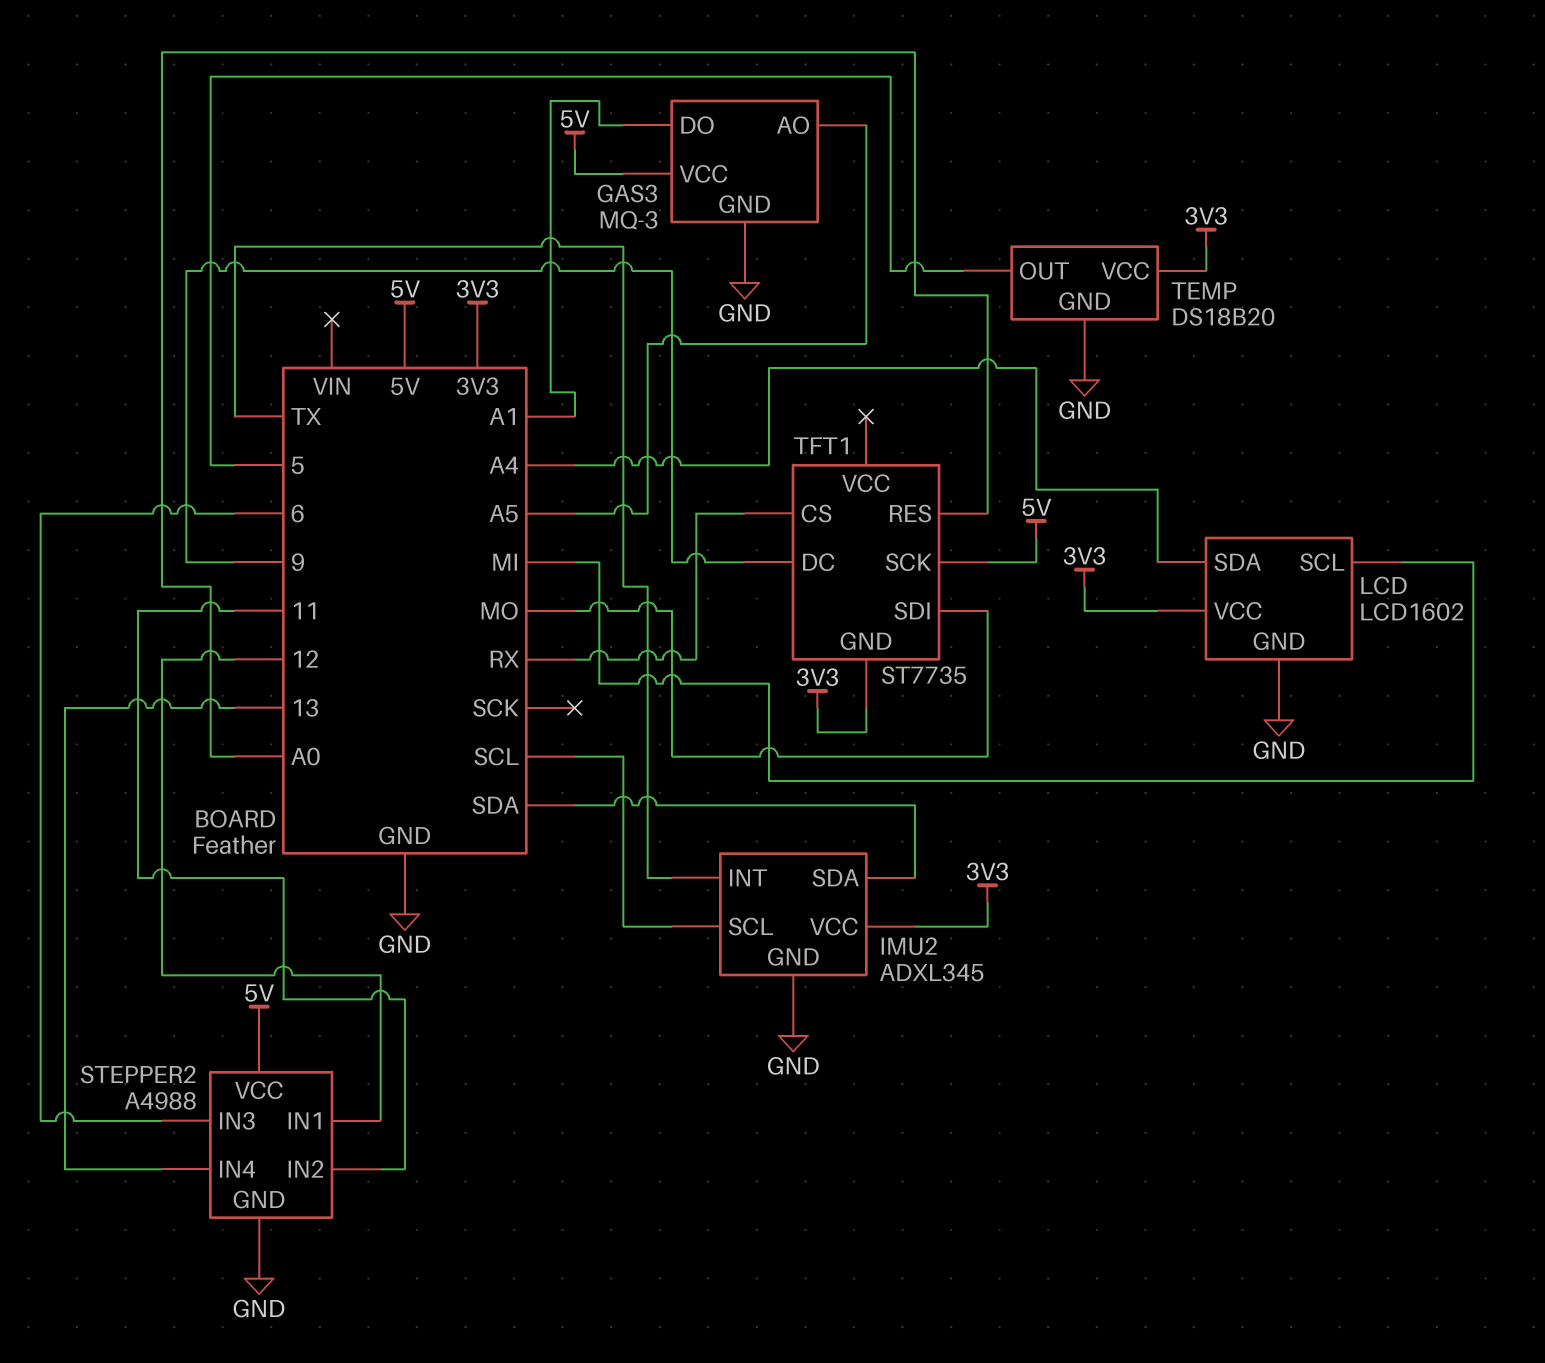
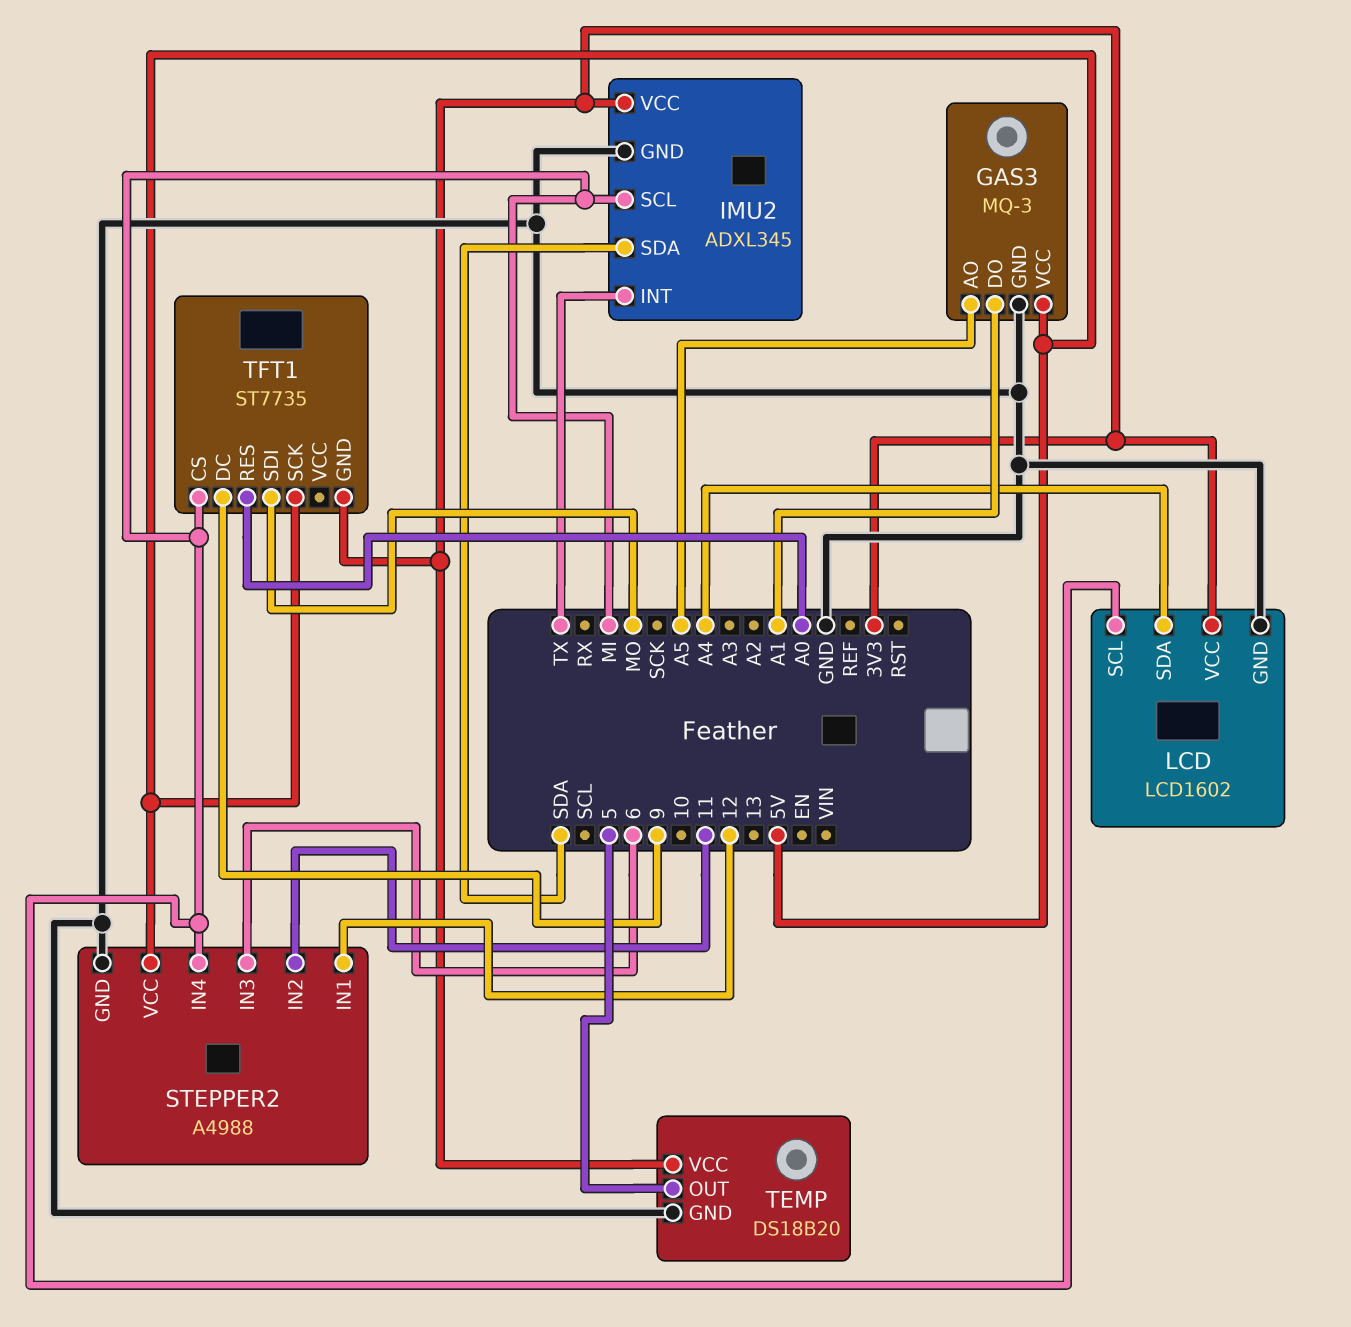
IMU2 pin SCL: SCL -> MI
STEPPER2 pin IN4: 13 -> MI
TFT1 pin CS: RX -> MI

